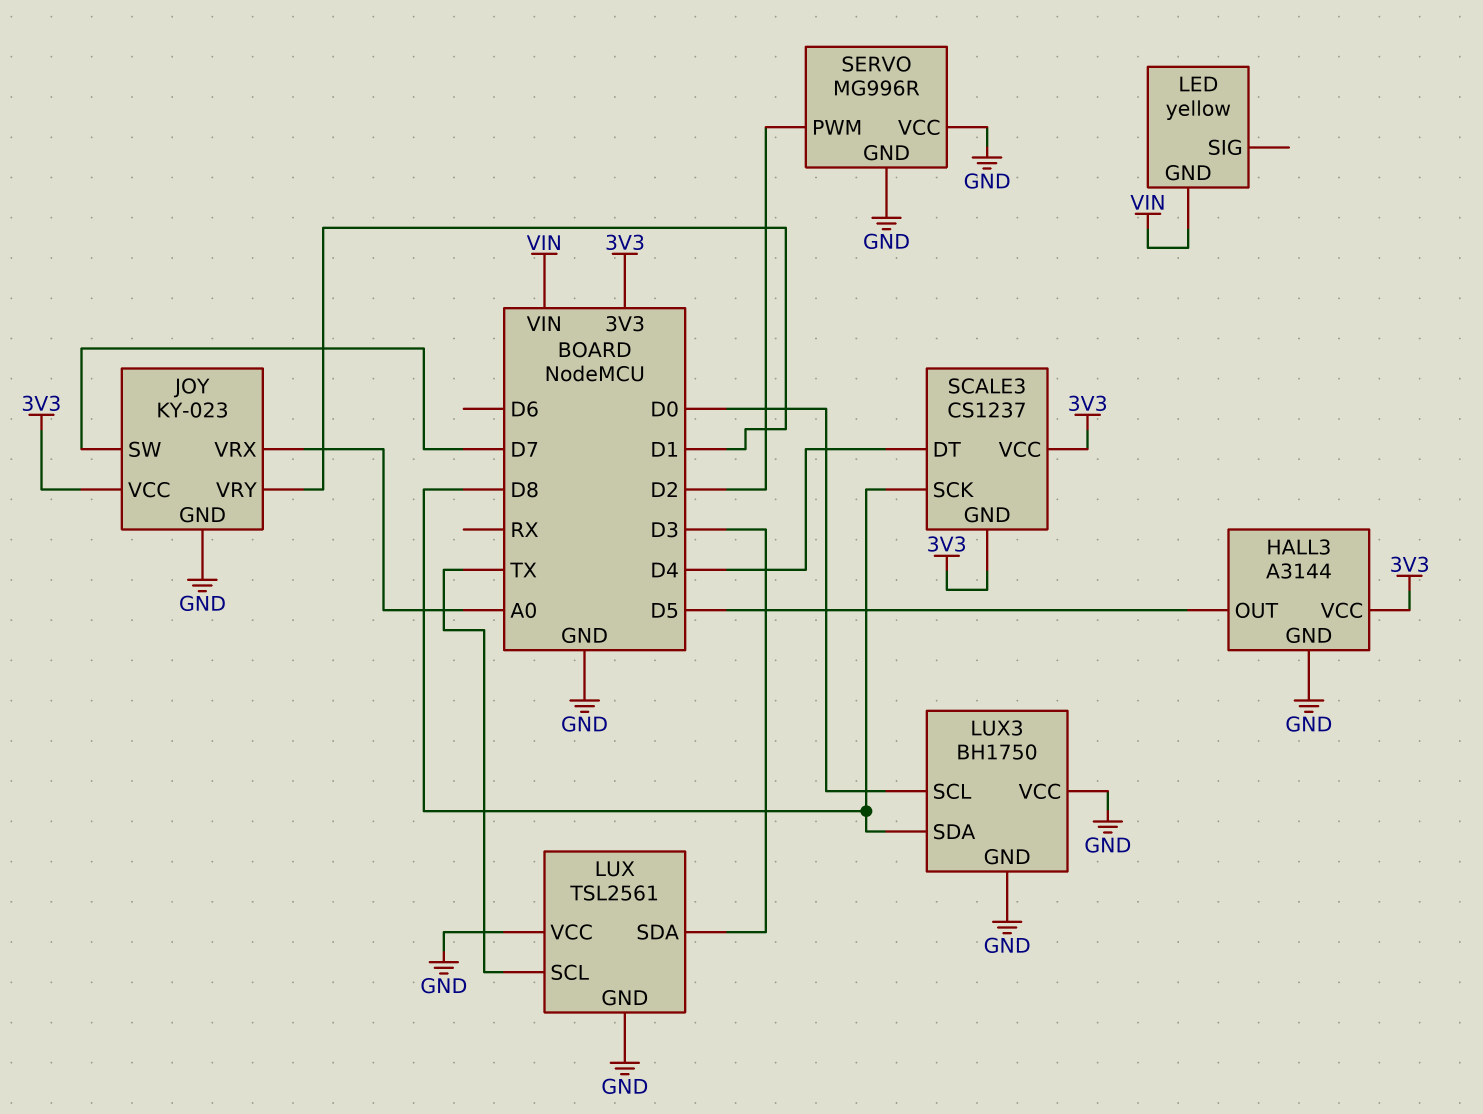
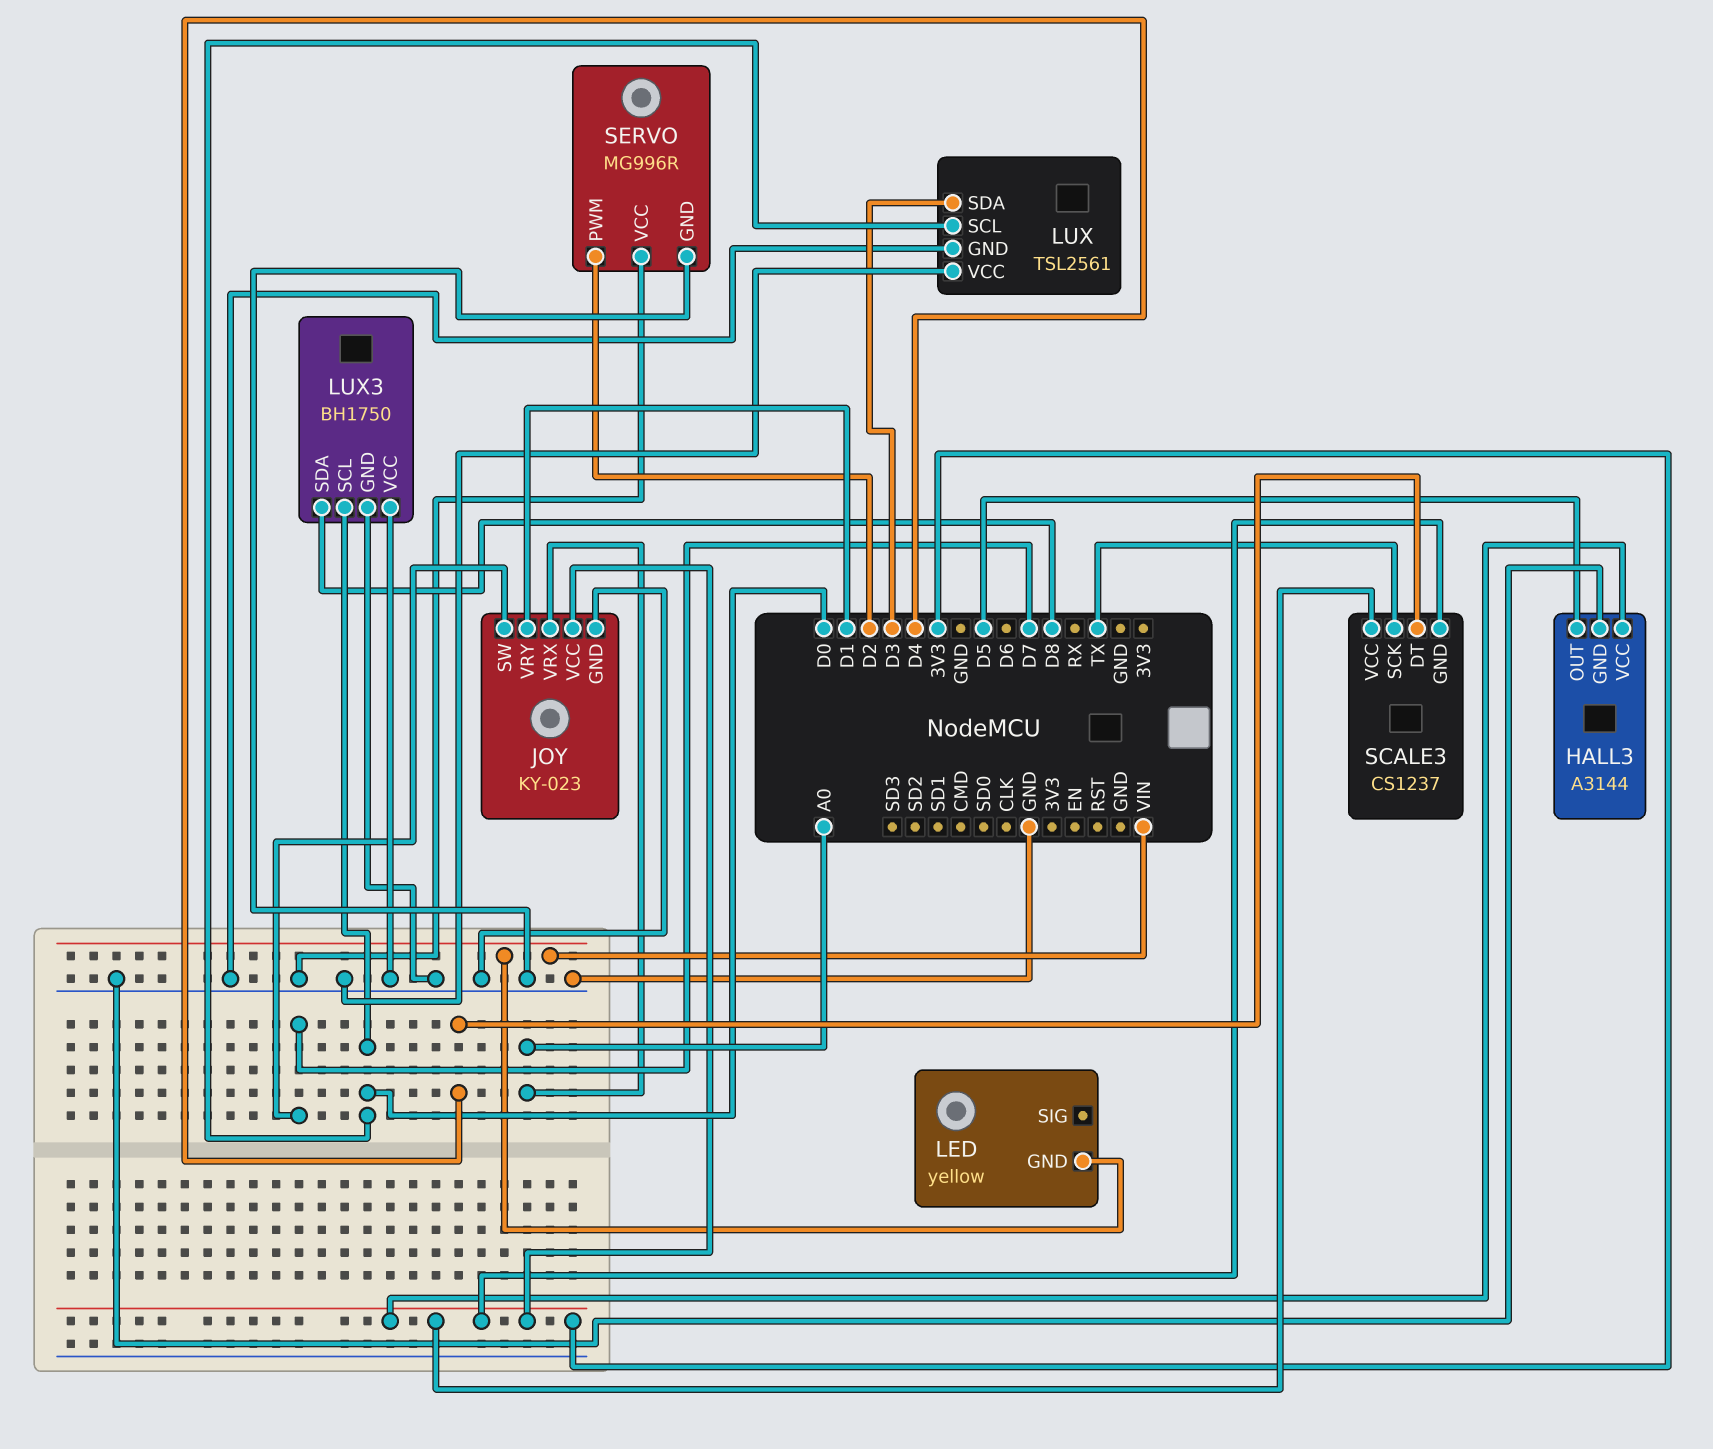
LUX pin SCL: TX -> D0
SCALE3 pin SCK: D8 -> TX

